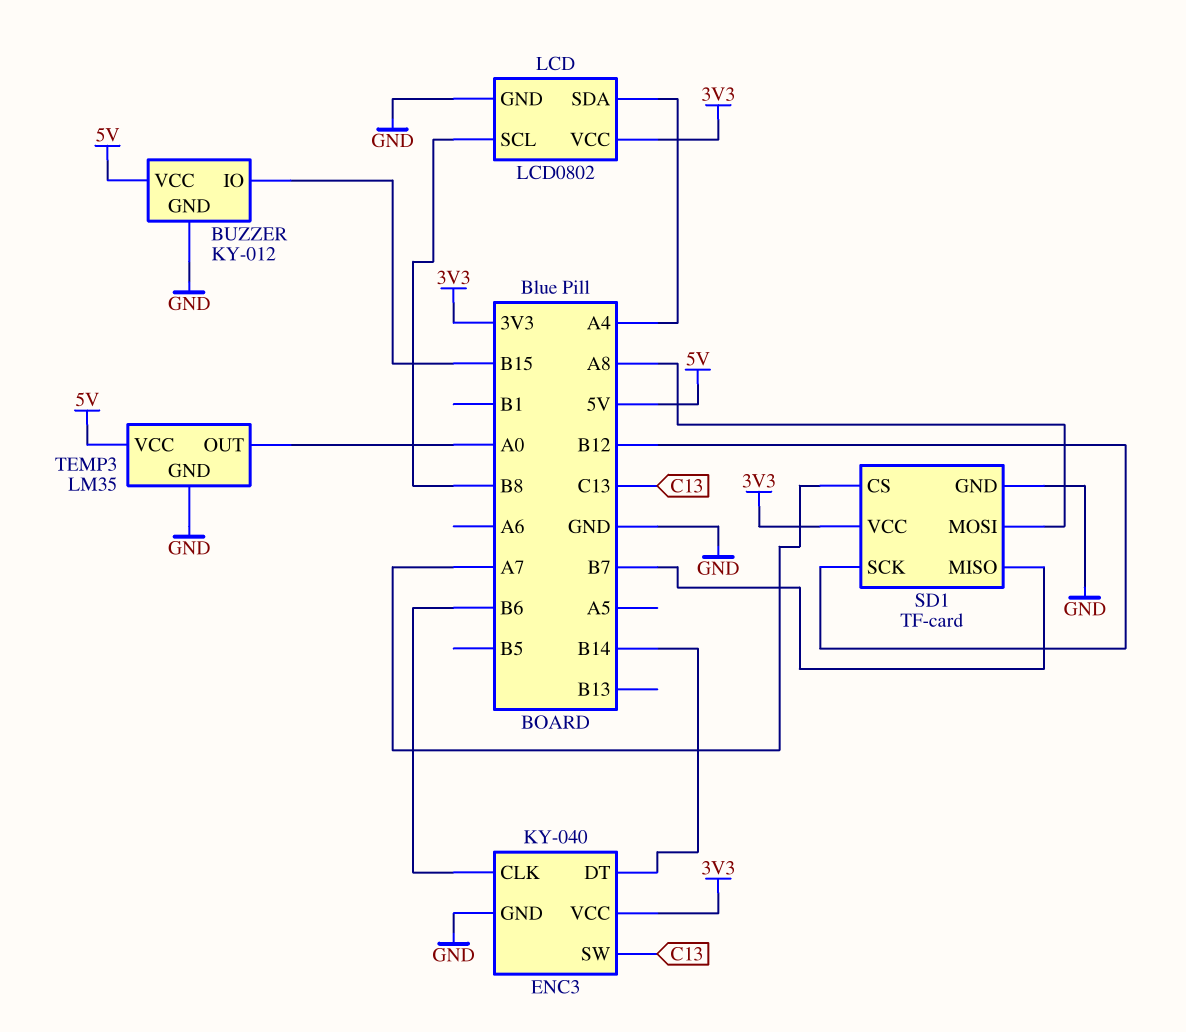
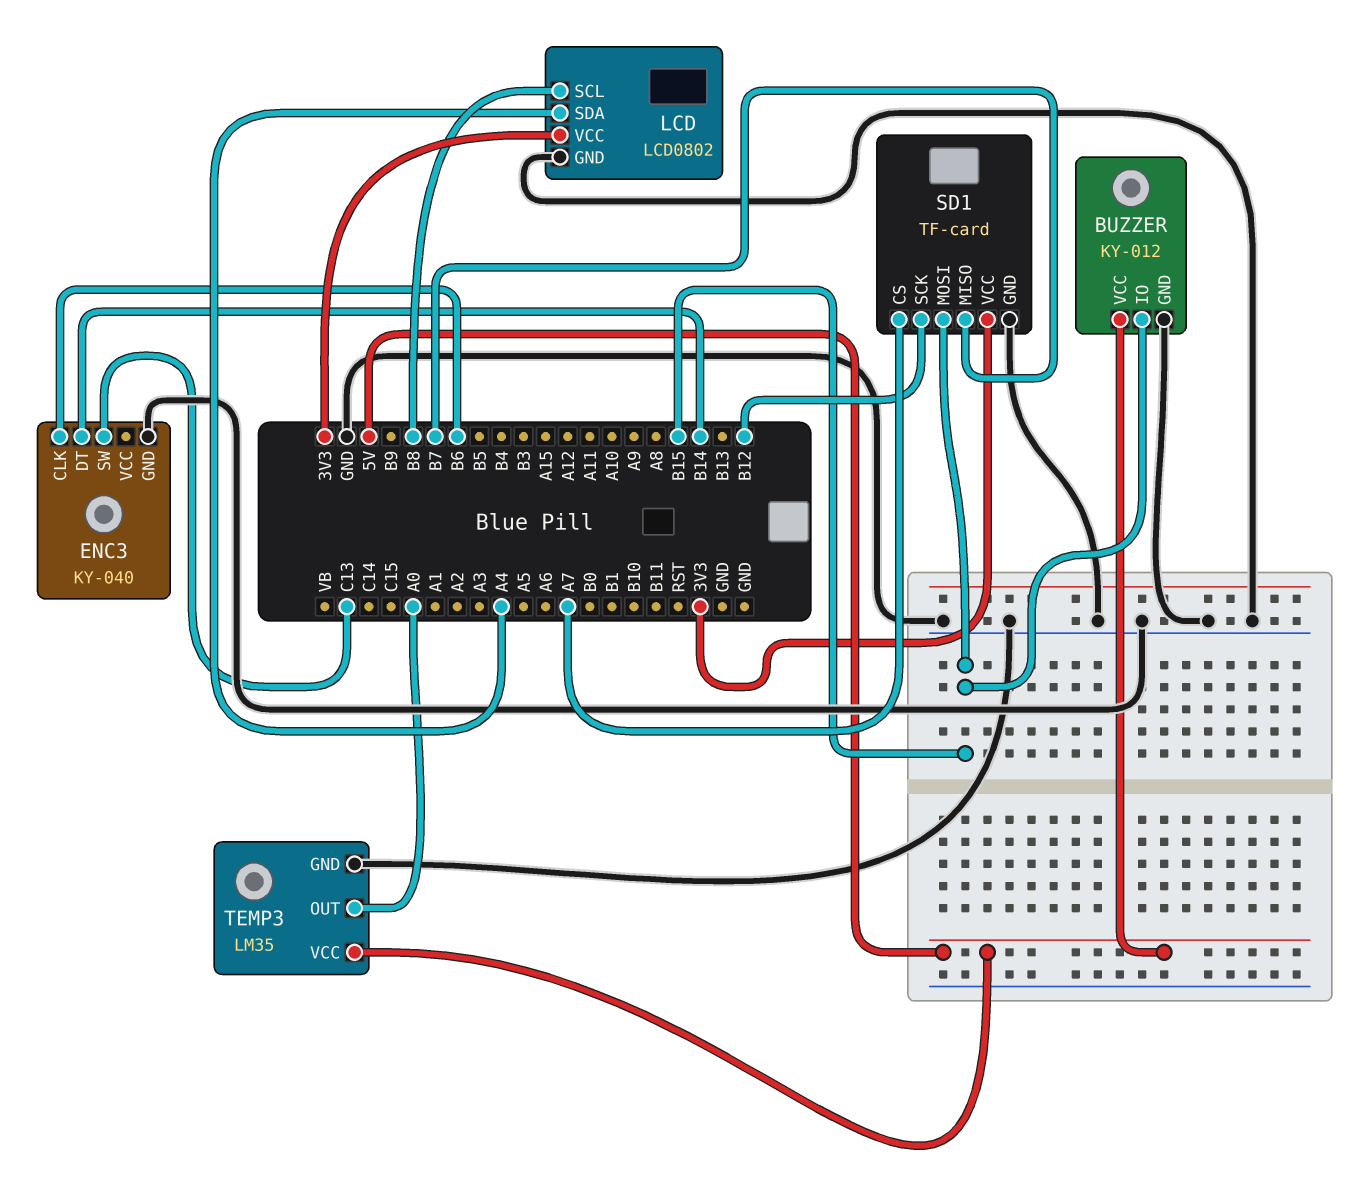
ENC3 pin VCC: 3V3 -> none
SD1 pin MOSI: A8 -> B15

